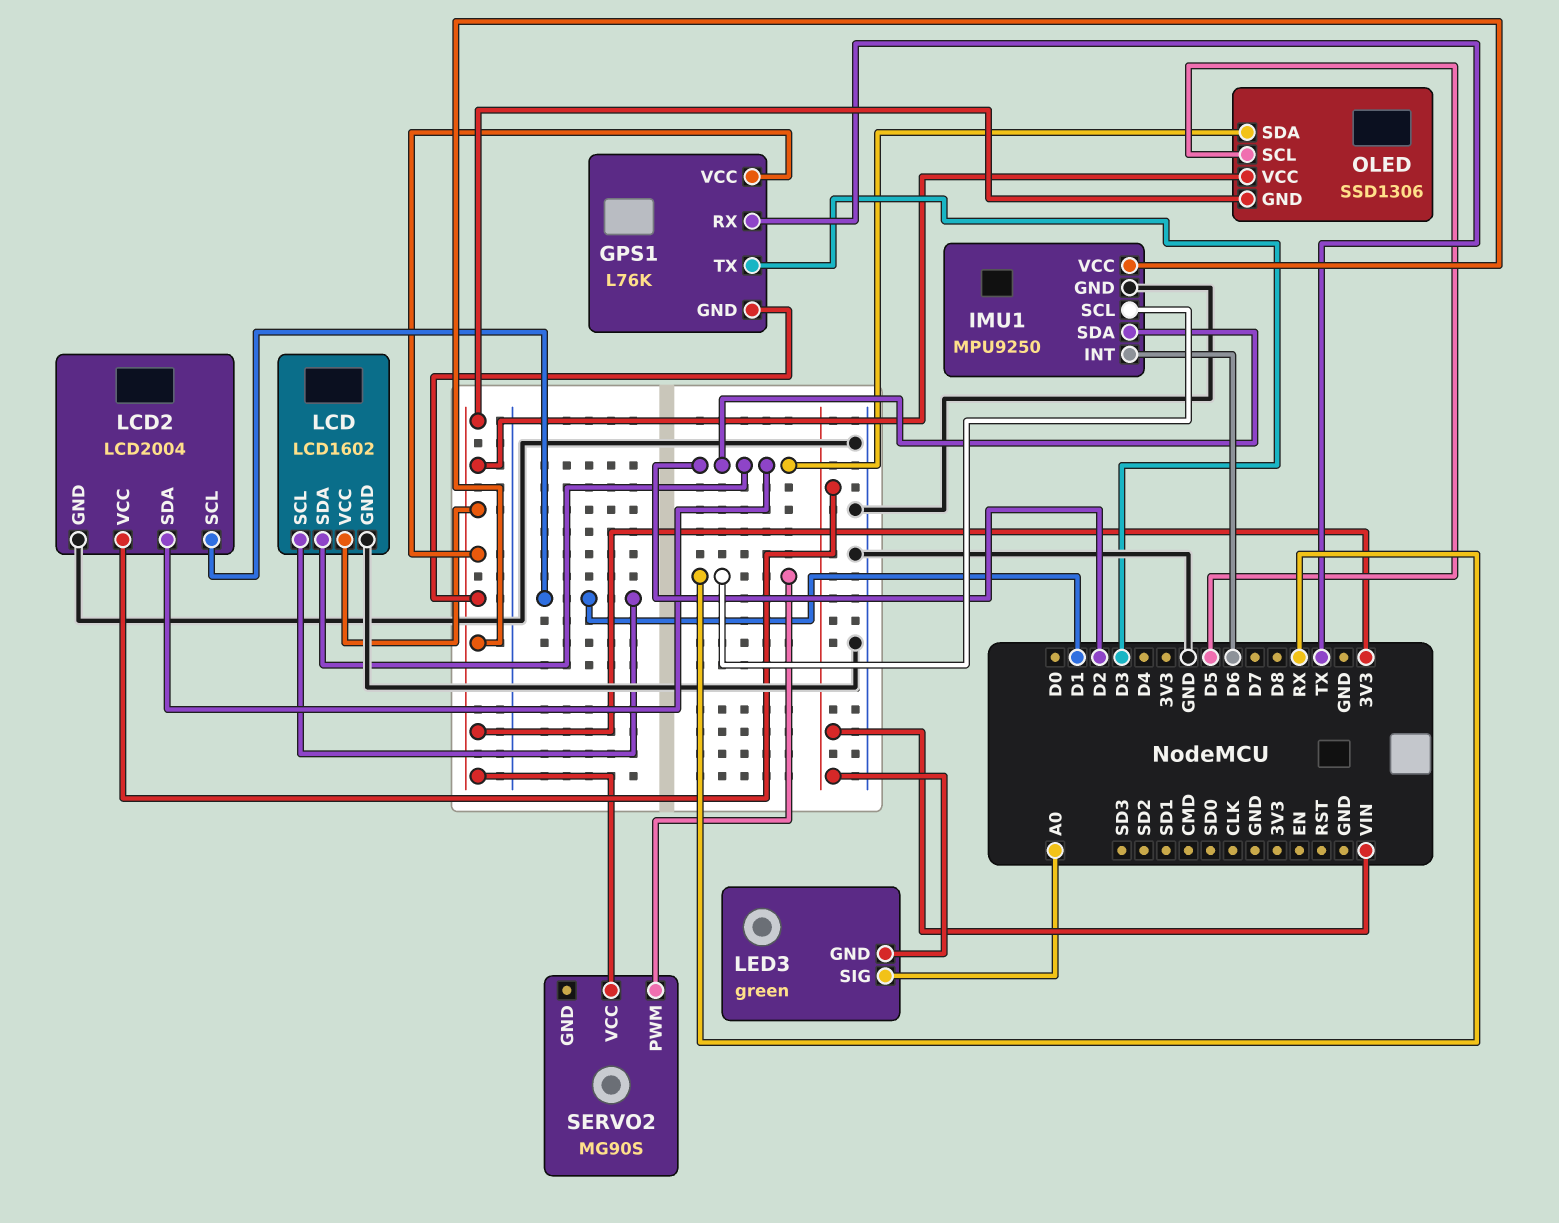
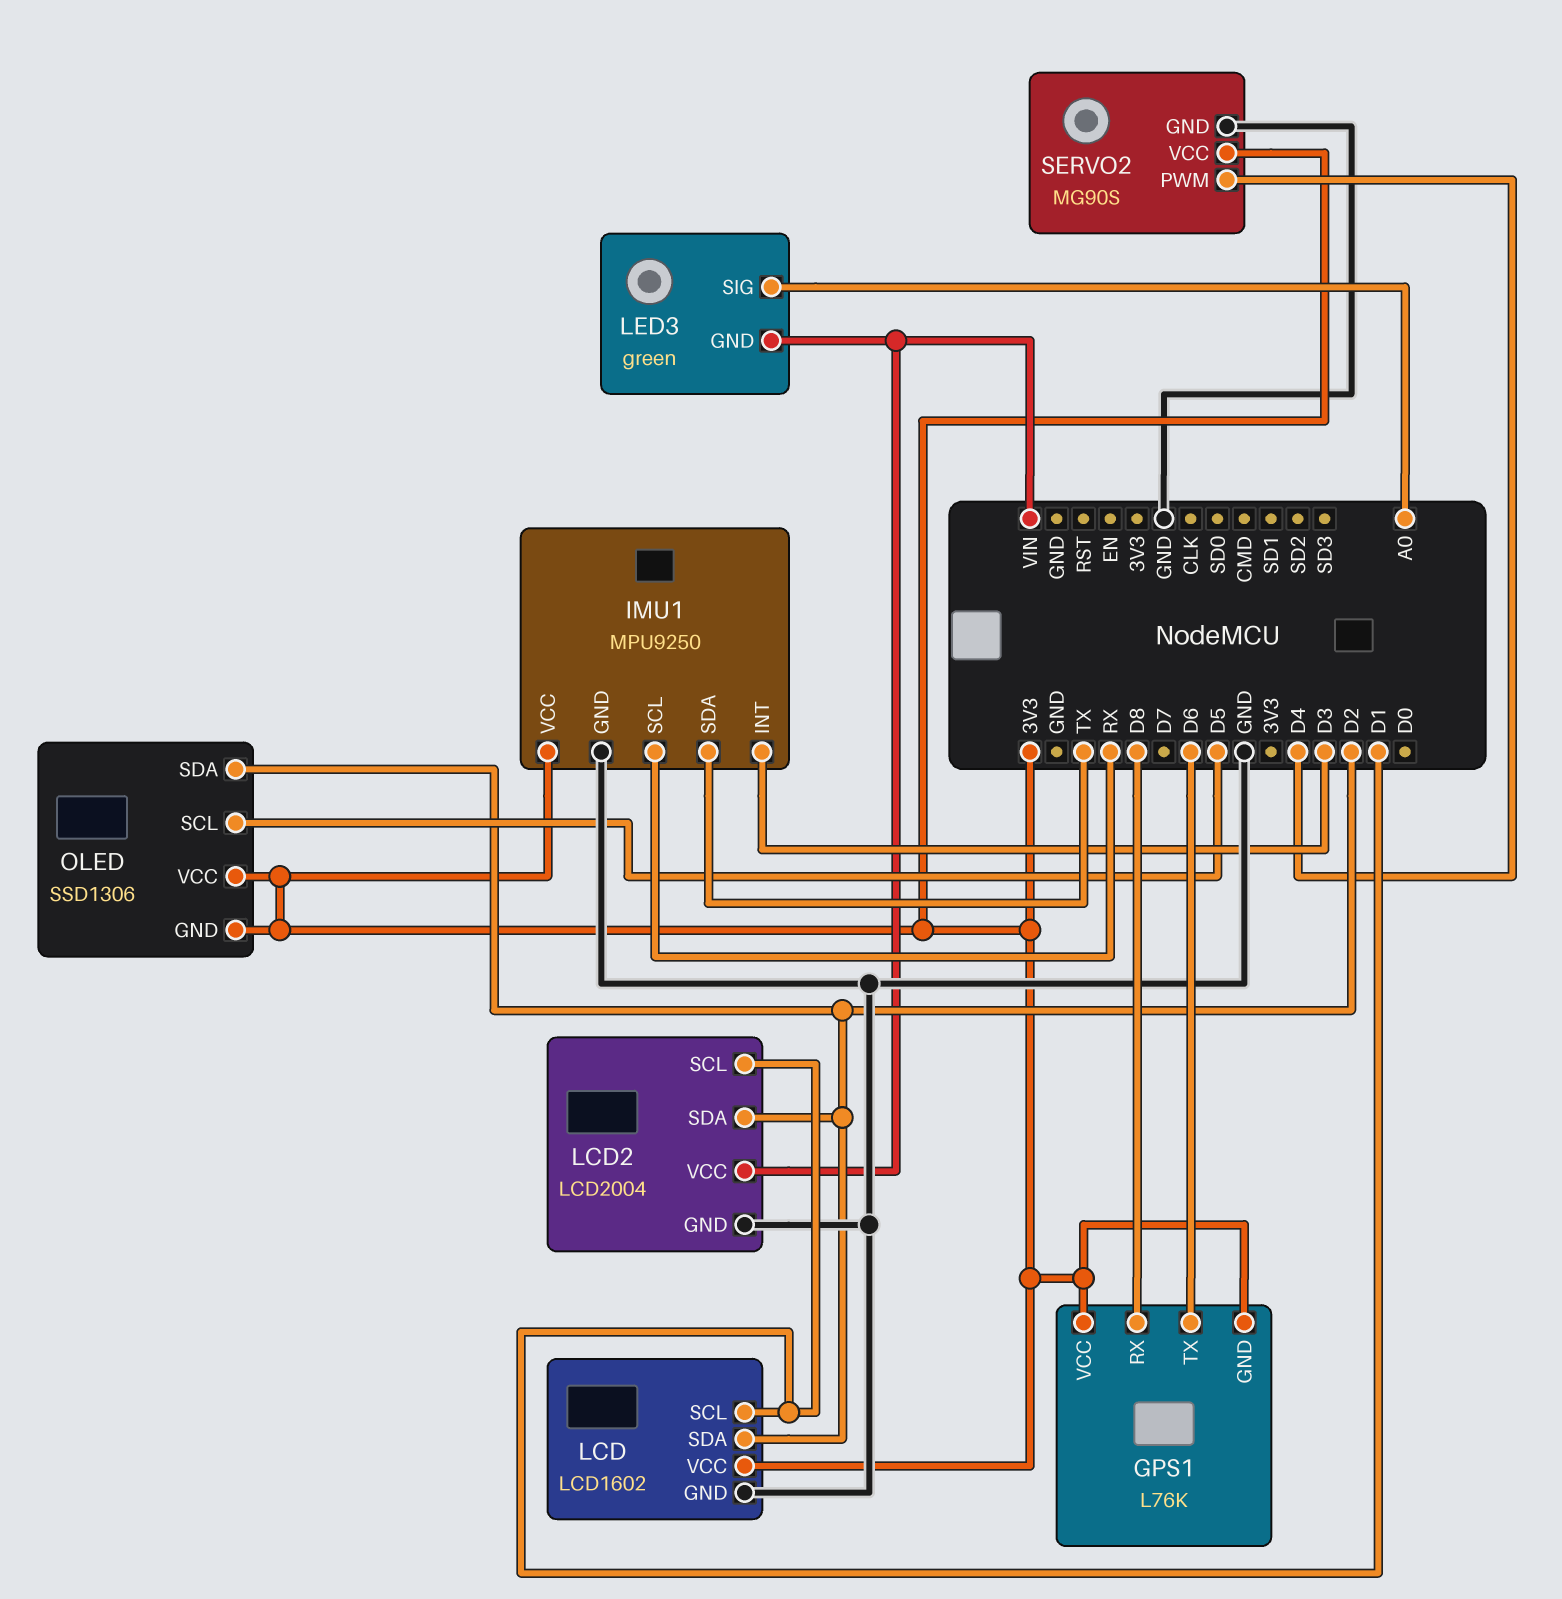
GPS1 pin RX: TX -> D8
GPS1 pin TX: D3 -> D6
IMU1 pin INT: D6 -> D3
IMU1 pin SDA: D2 -> TX
SERVO2 pin GND: none -> GND
SERVO2 pin PWM: RX -> D4

